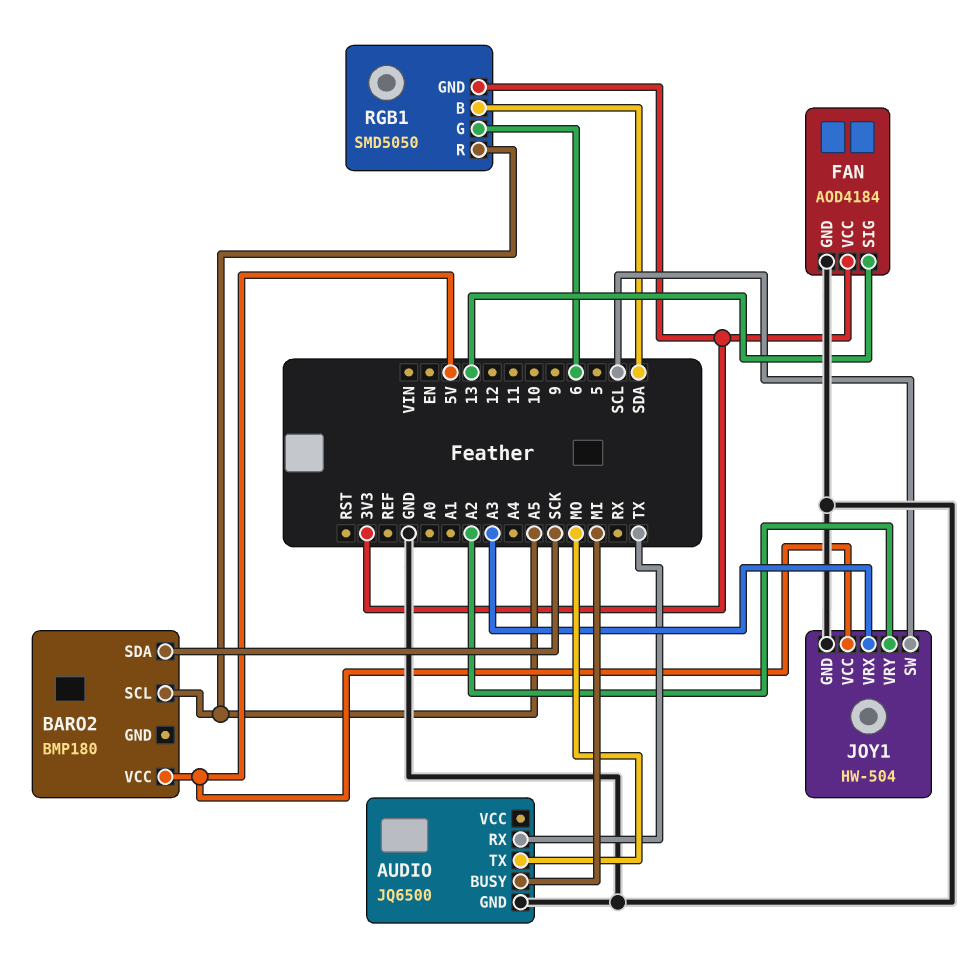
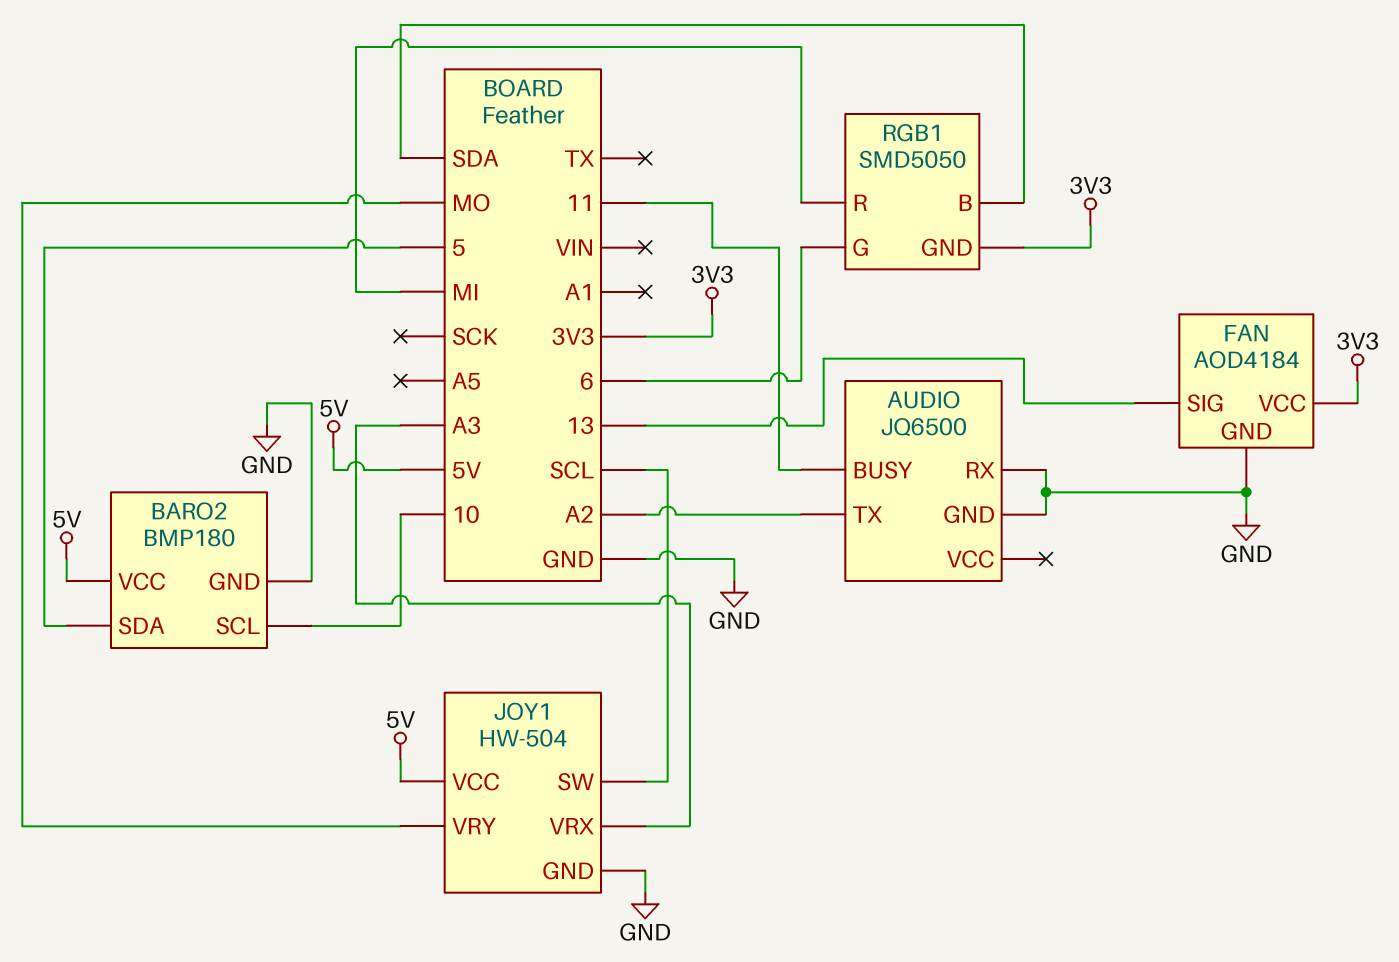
AUDIO pin BUSY: MI -> 11
AUDIO pin RX: TX -> GND
AUDIO pin TX: MO -> A2
BARO2 pin GND: none -> GND
BARO2 pin SCL: A5 -> 10
BARO2 pin SDA: SCK -> 5
JOY1 pin VRY: A2 -> MO
RGB1 pin R: A5 -> MI

